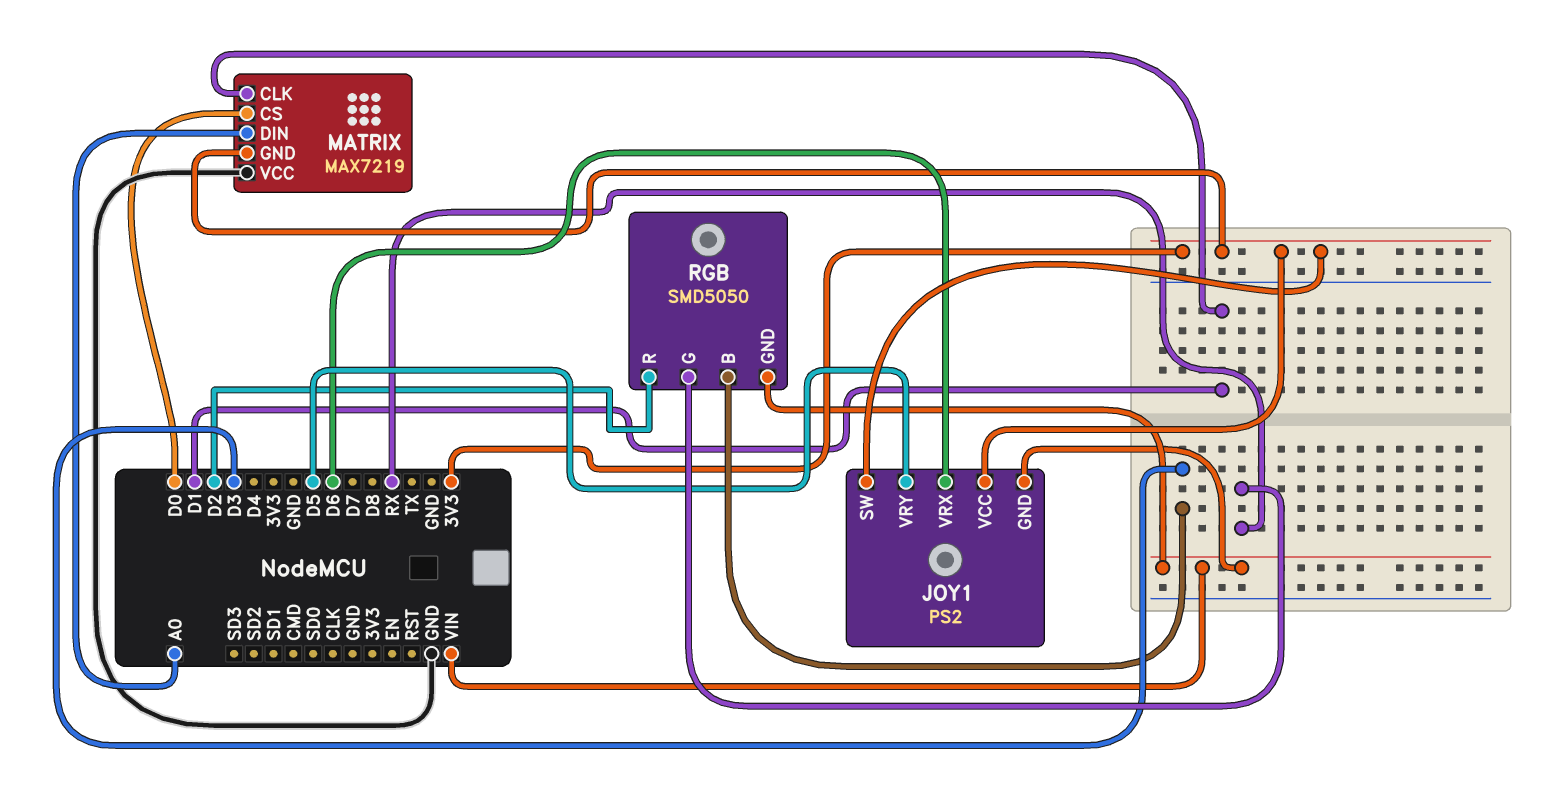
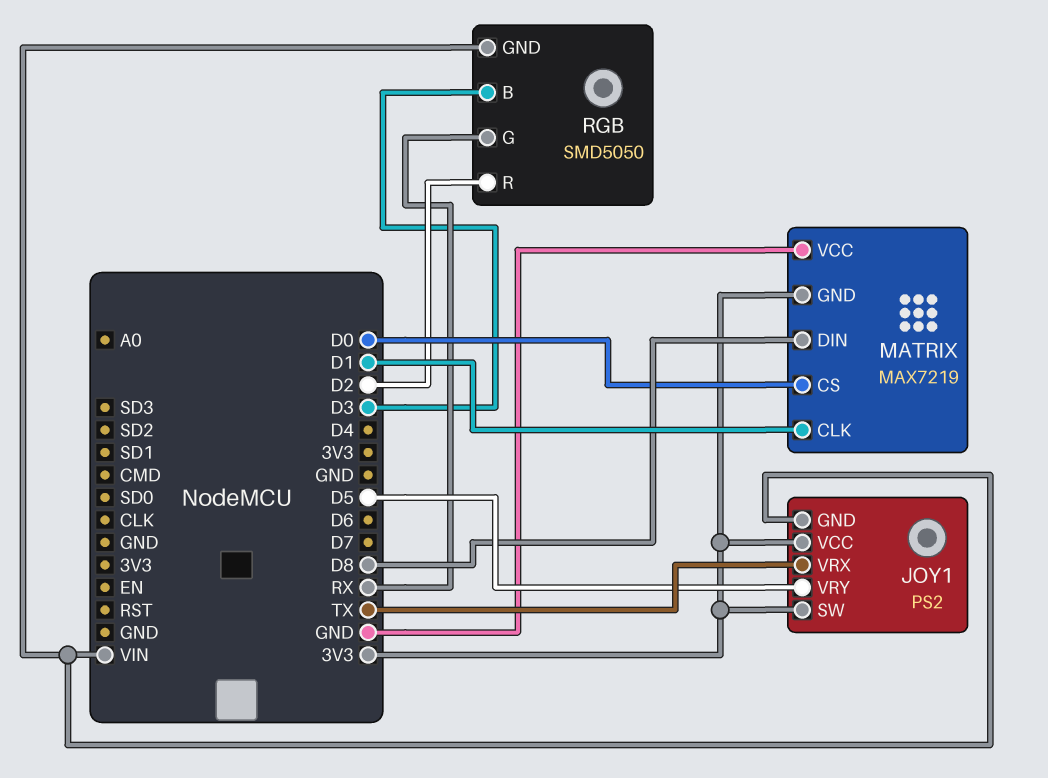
JOY1 pin VRX: D6 -> TX
MATRIX pin DIN: A0 -> D8

